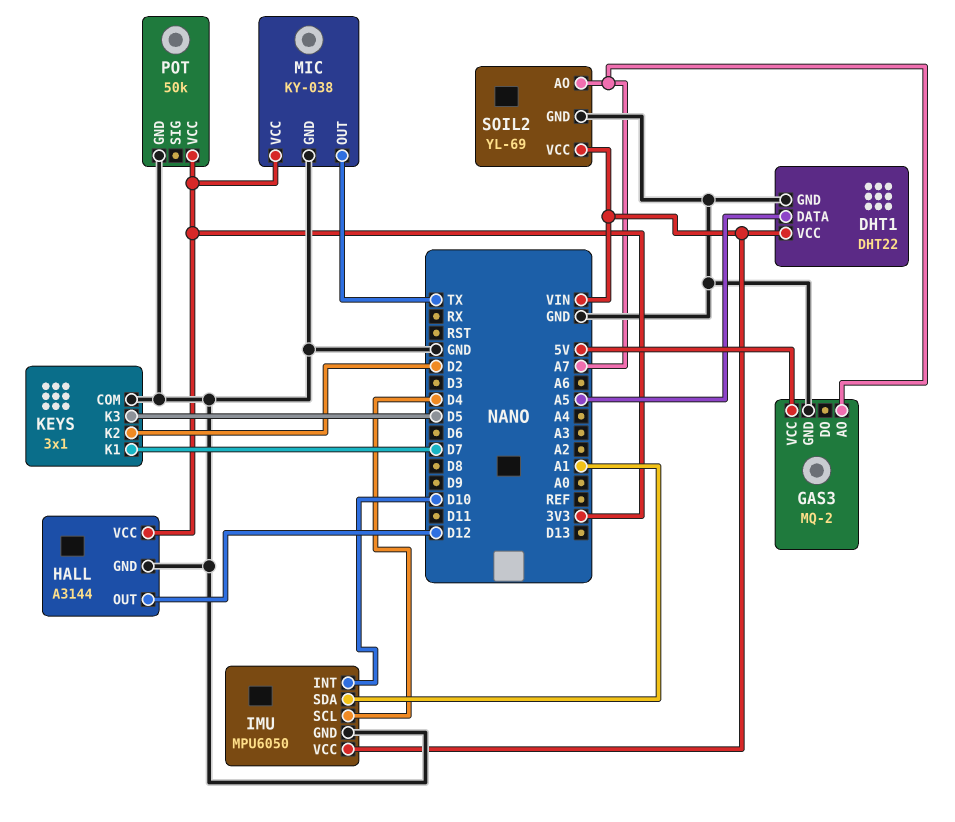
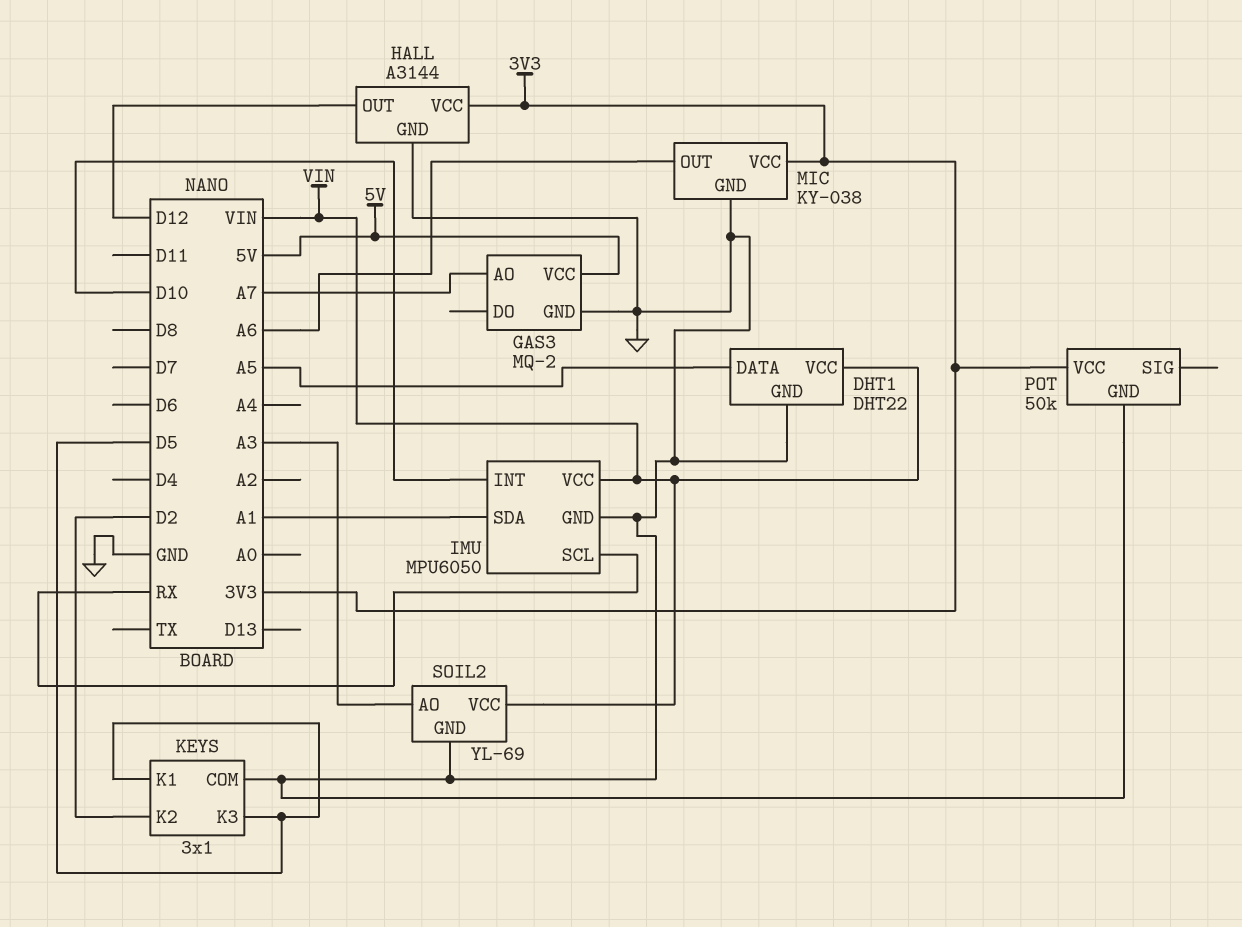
IMU pin SCL: D4 -> RX
KEYS pin K1: D7 -> D5
MIC pin OUT: TX -> A6
SOIL2 pin AO: A7 -> A3

